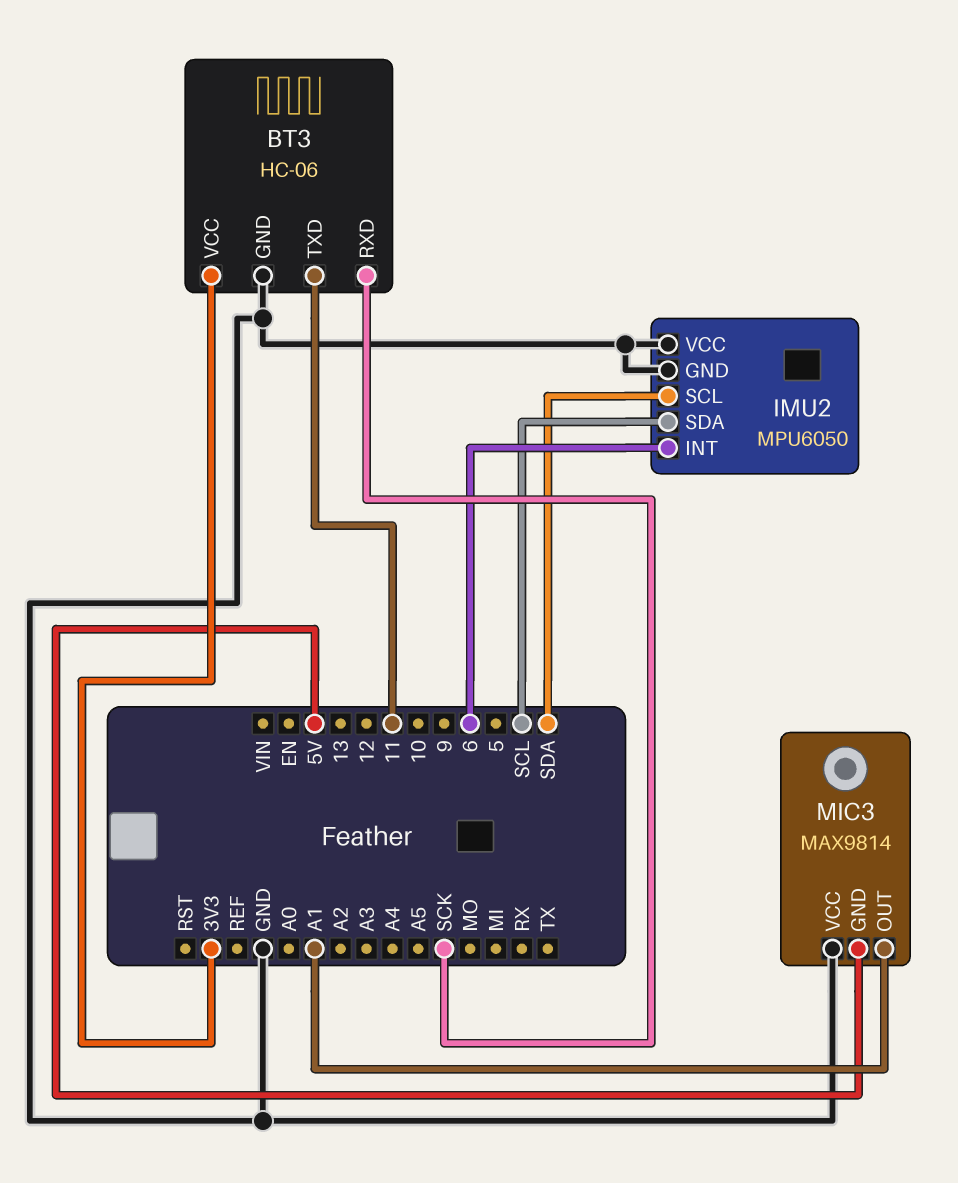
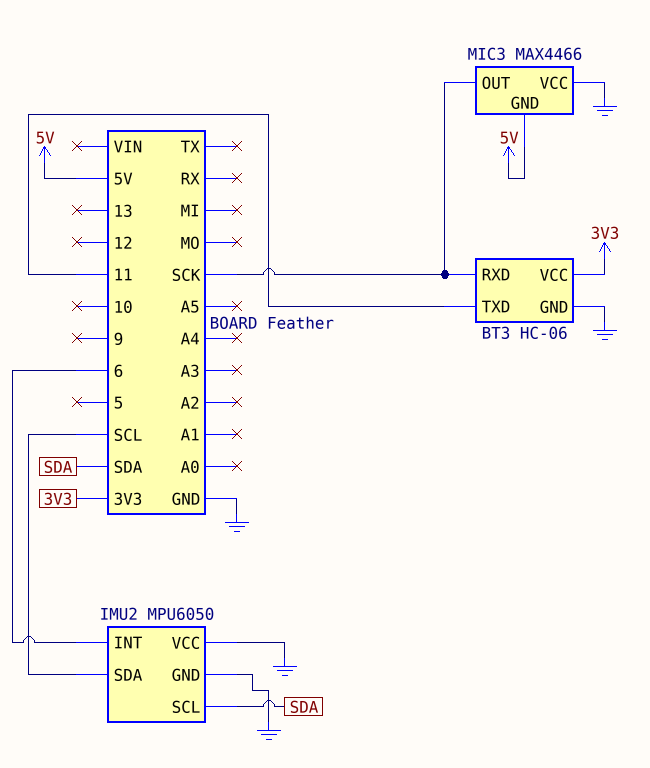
MIC3: MAX9814 -> MAX4466
MIC3 pin OUT: A1 -> SCK

